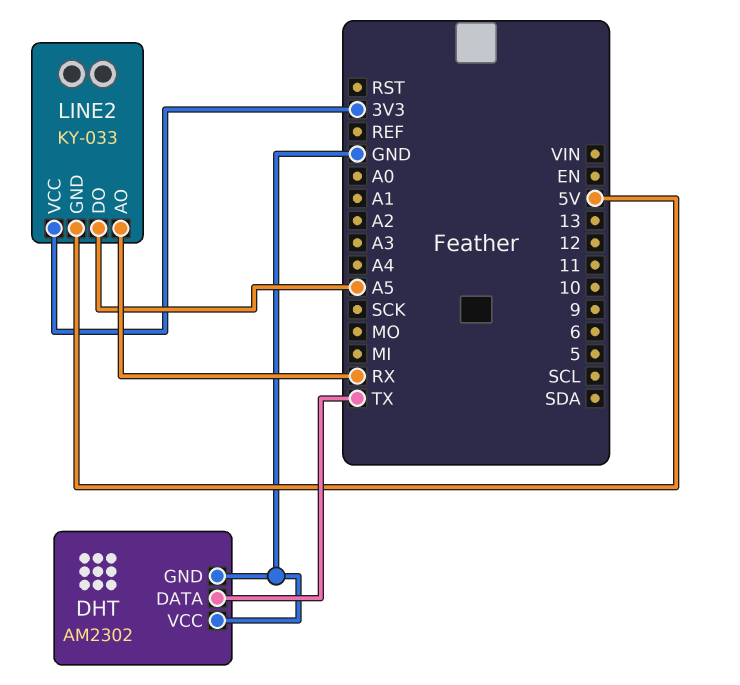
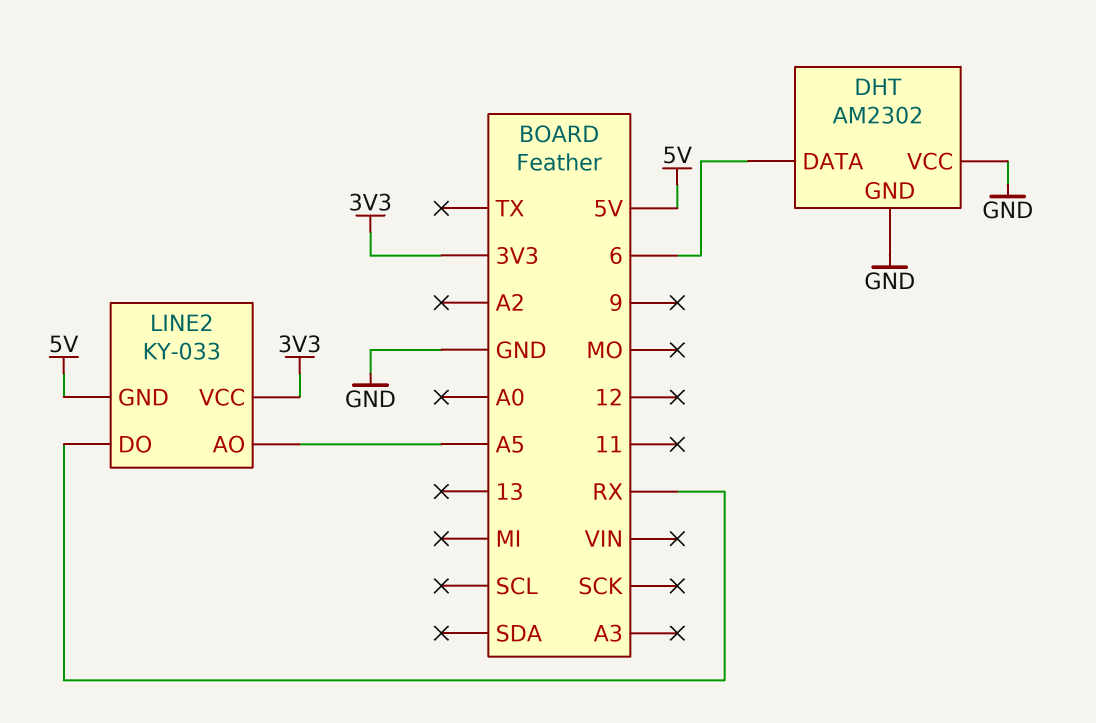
DHT pin DATA: TX -> 6
LINE2 pin AO: RX -> A5
LINE2 pin DO: A5 -> RX

